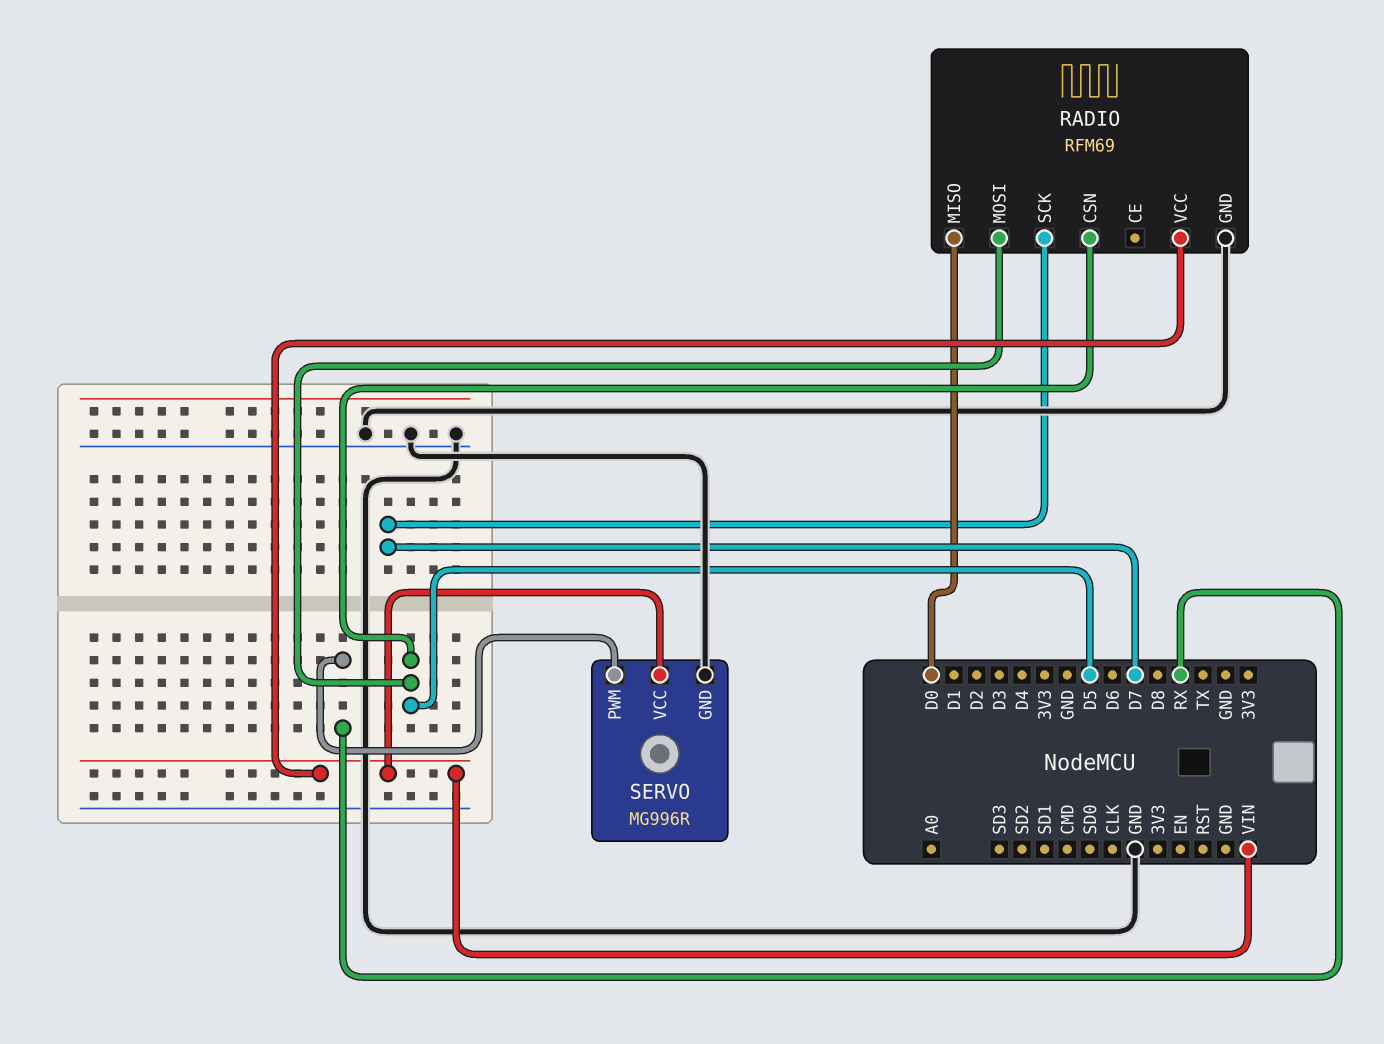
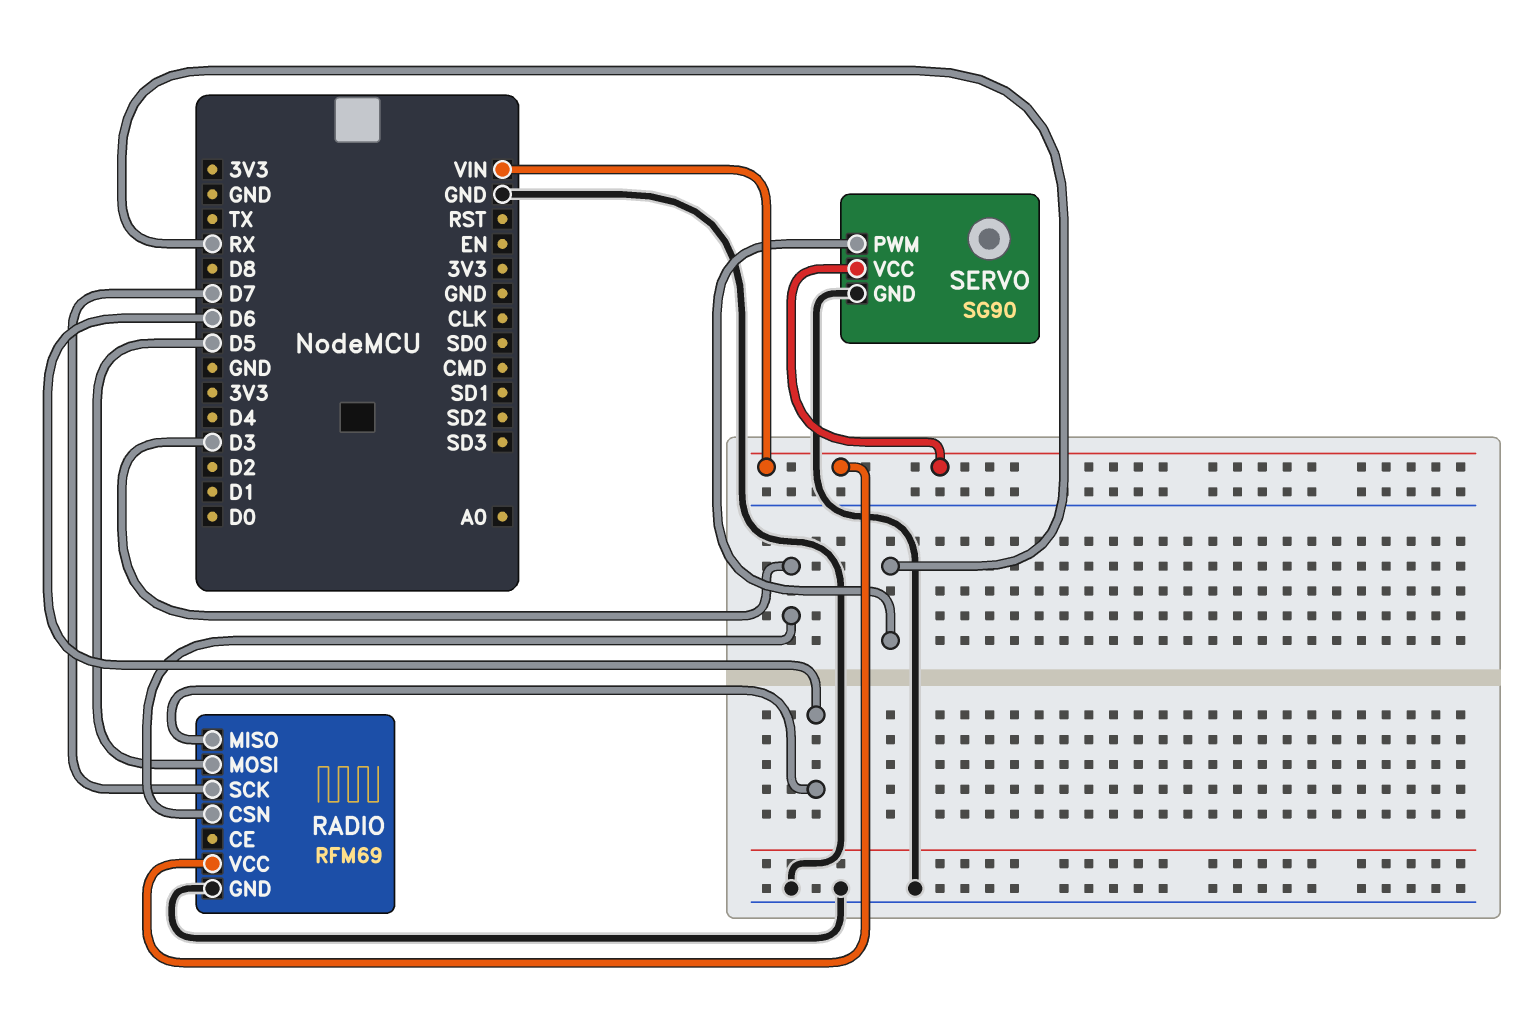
RADIO pin CSN: D5 -> D3
RADIO pin MISO: D0 -> D6
SERVO: MG996R -> SG90

